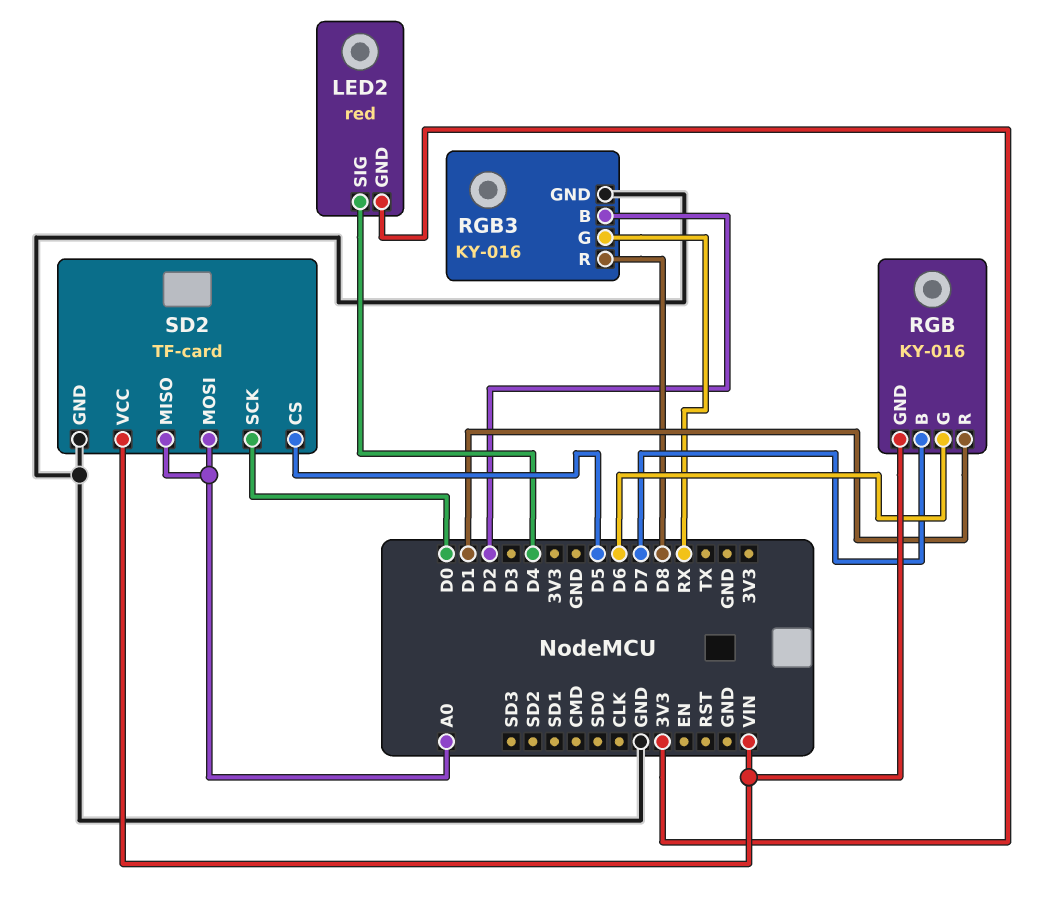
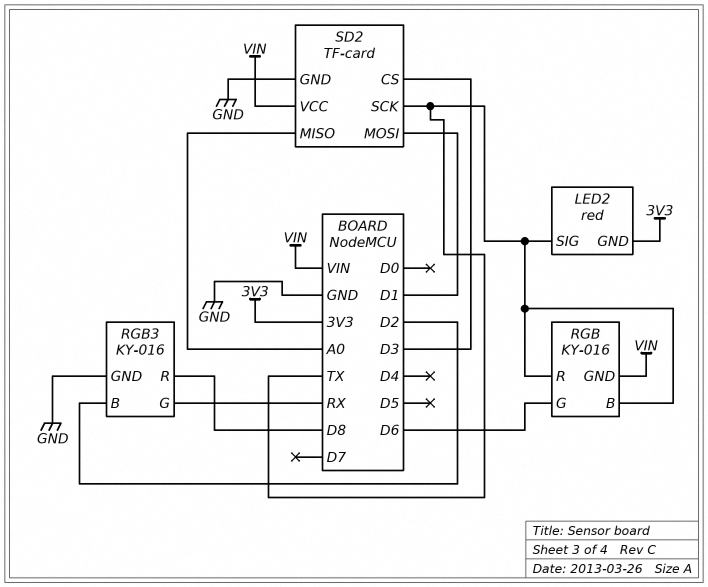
LED2 pin SIG: D4 -> TX
RGB pin B: D7 -> TX
RGB pin R: D1 -> TX
SD2 pin CS: D5 -> D3
SD2 pin MOSI: A0 -> D1
SD2 pin SCK: D0 -> TX

